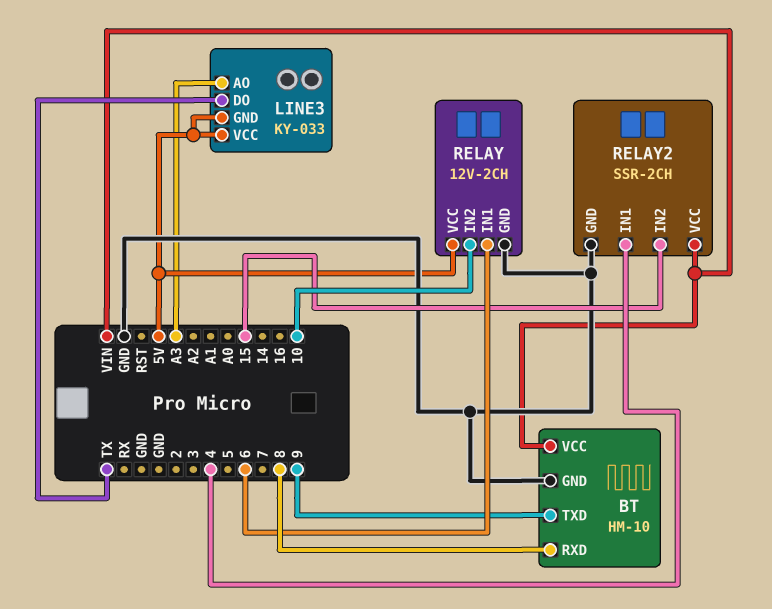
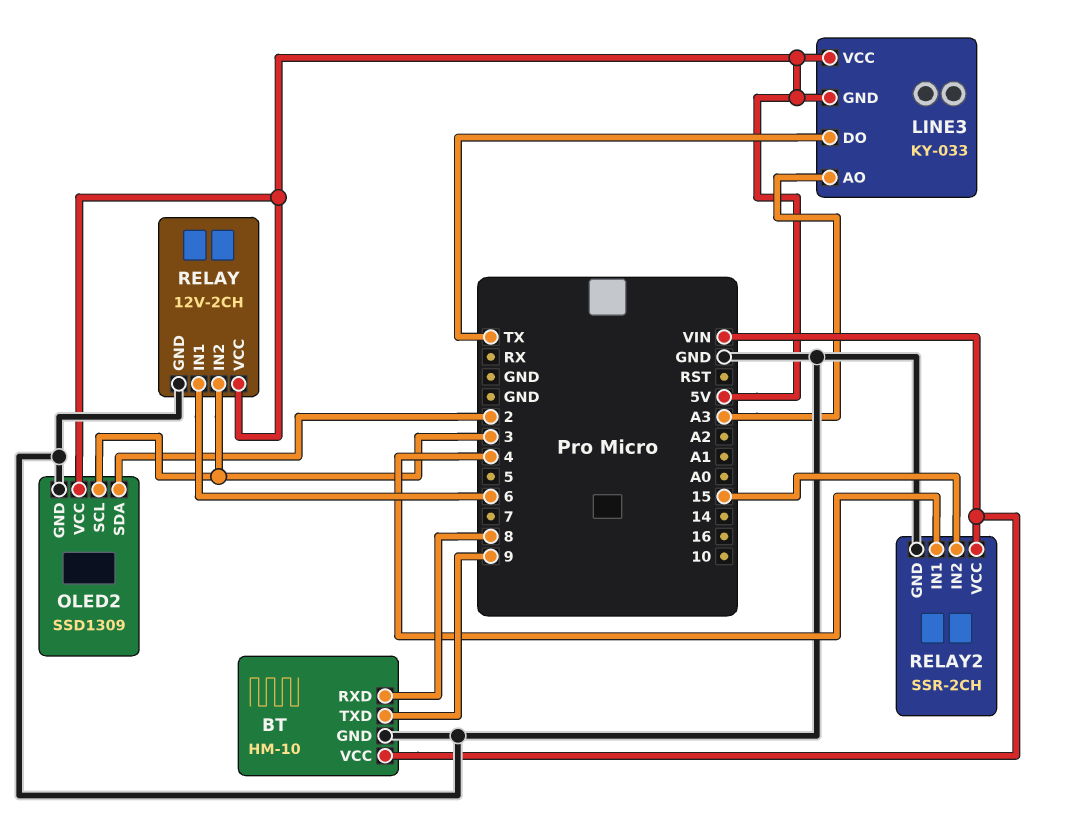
OLED2: none -> SSD1309
OLED2 pin GND: none -> GND
OLED2 pin SCL: none -> 3
OLED2 pin SDA: none -> 2
OLED2 pin VCC: none -> 5V
RELAY pin IN2: 10 -> 3

